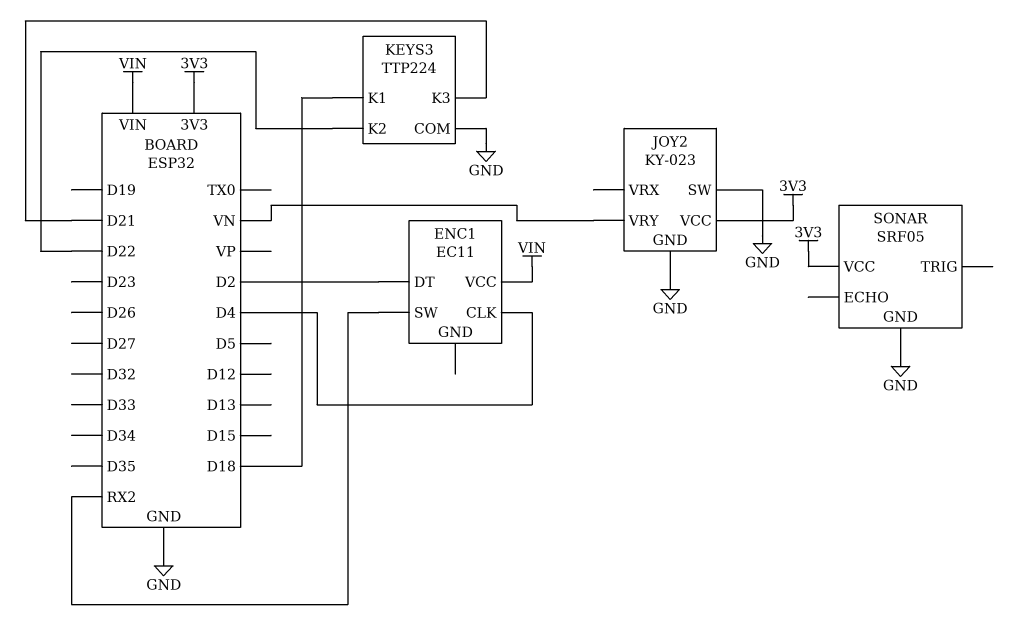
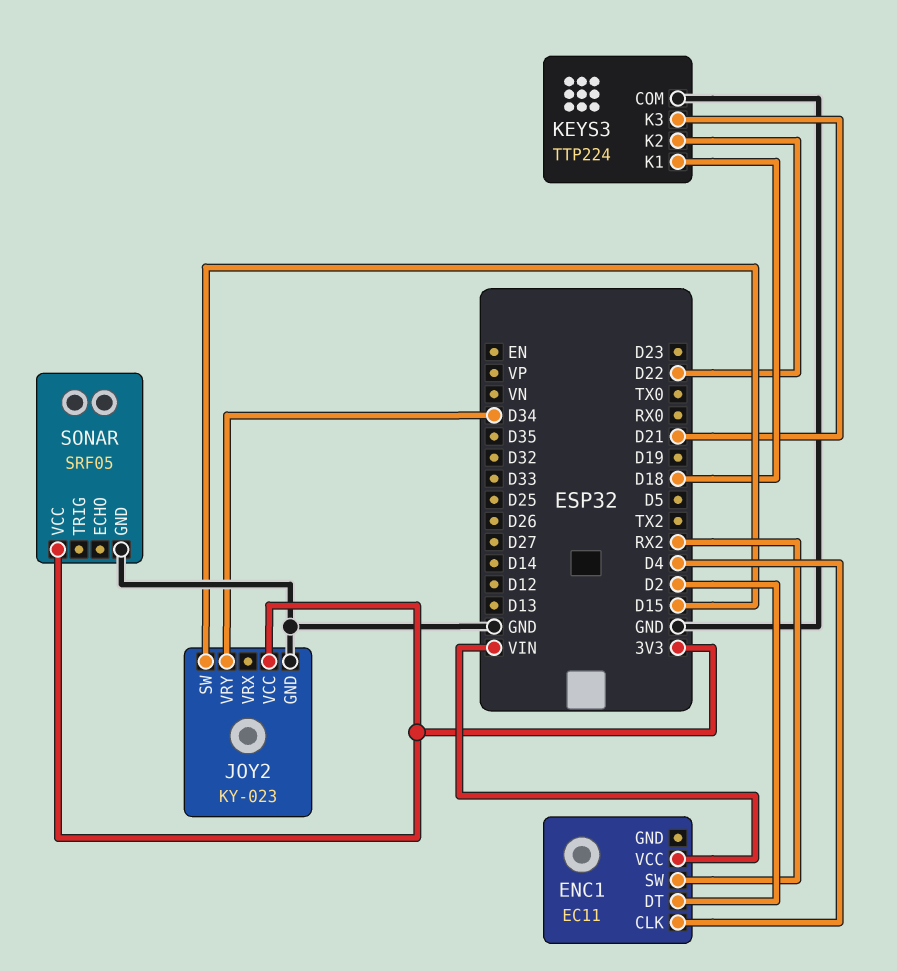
JOY2 pin SW: GND -> D15
JOY2 pin VRY: VN -> D34

